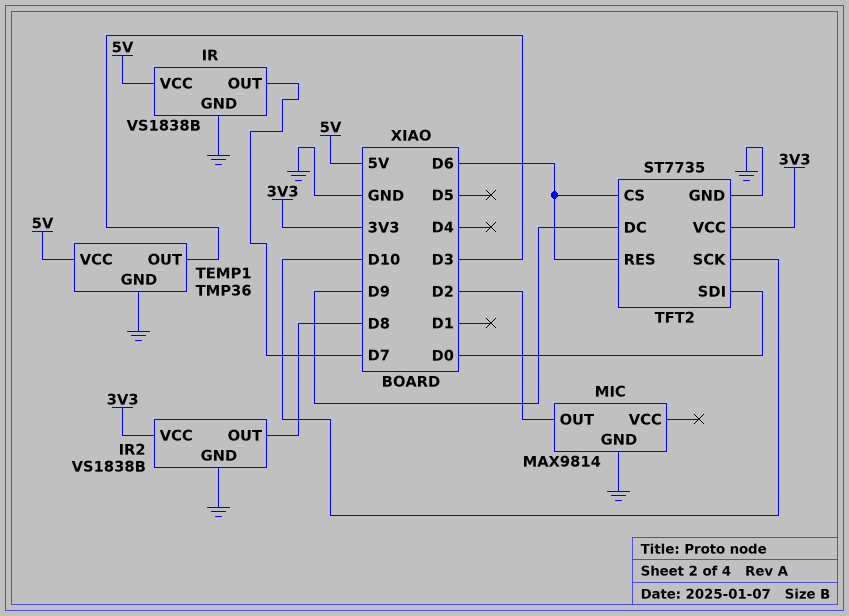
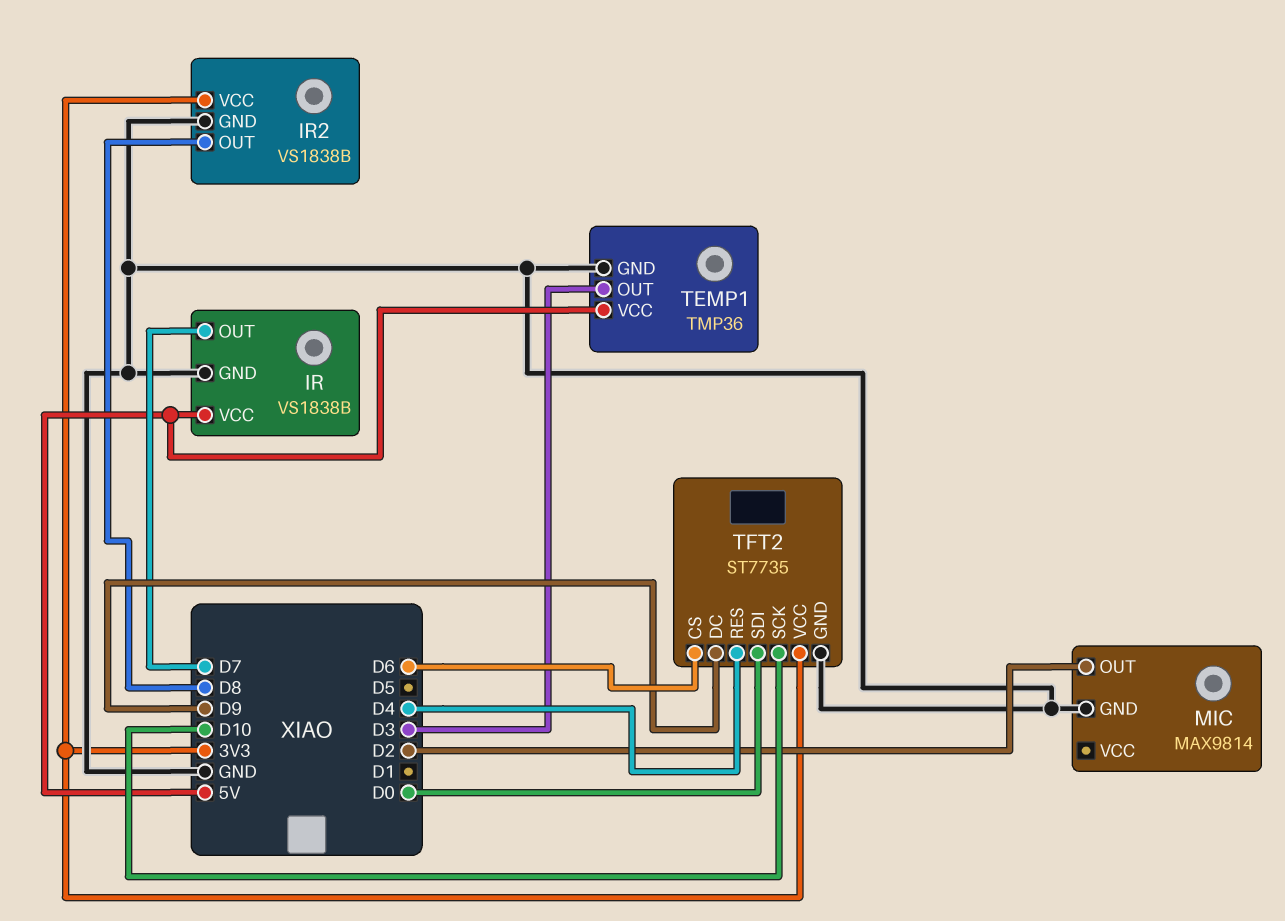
TFT2 pin RES: D6 -> D4

